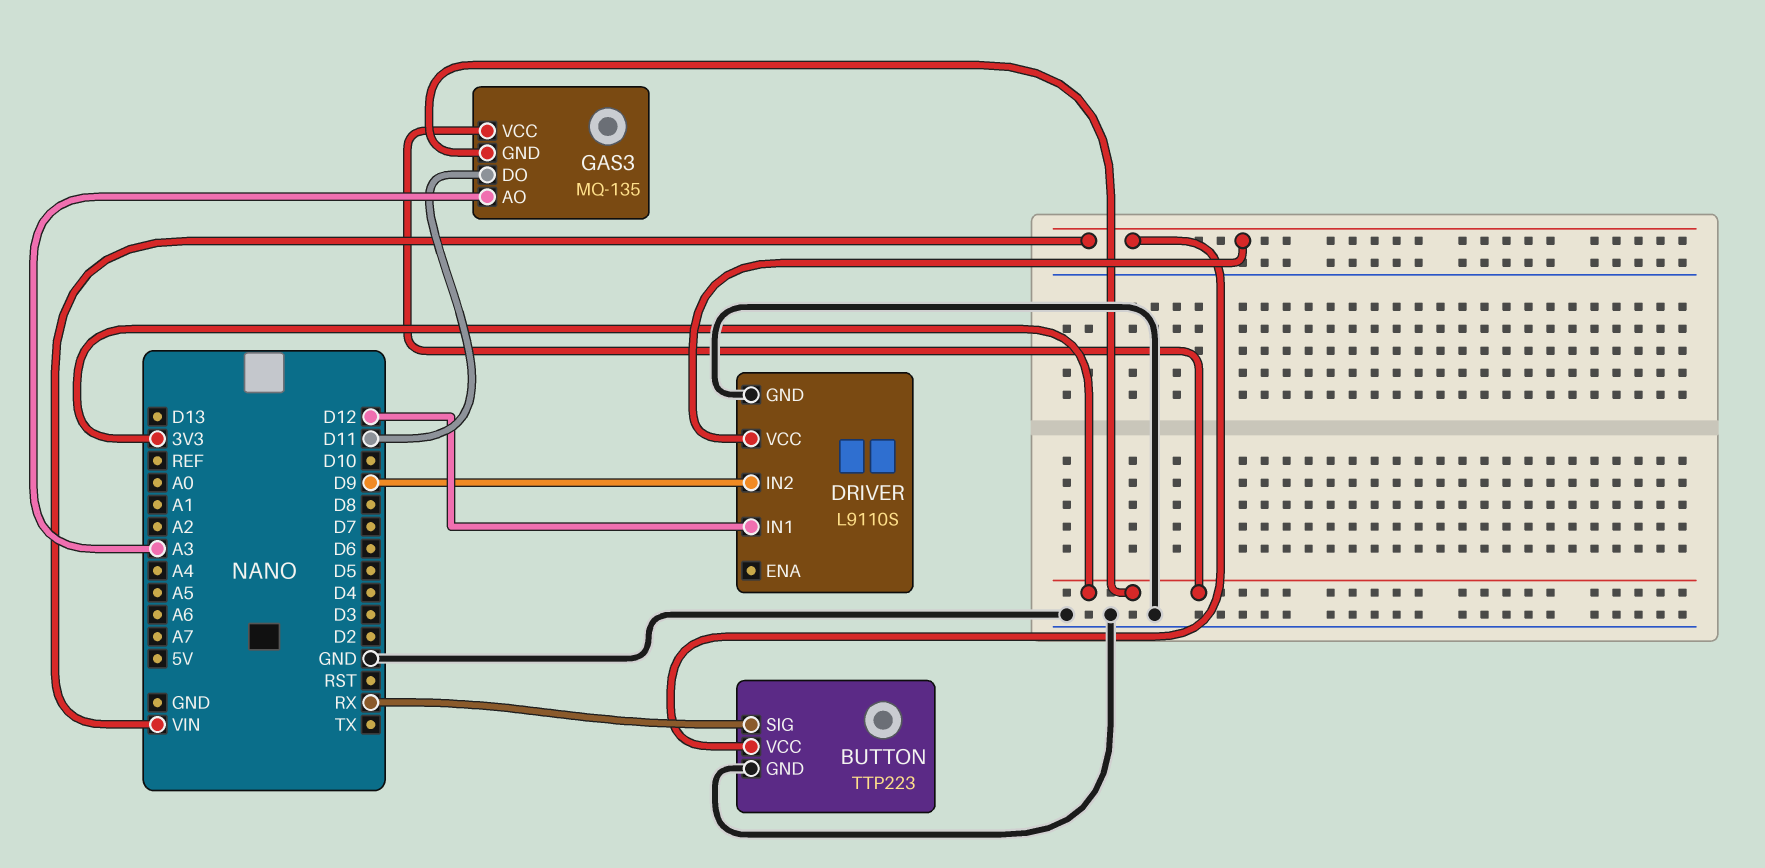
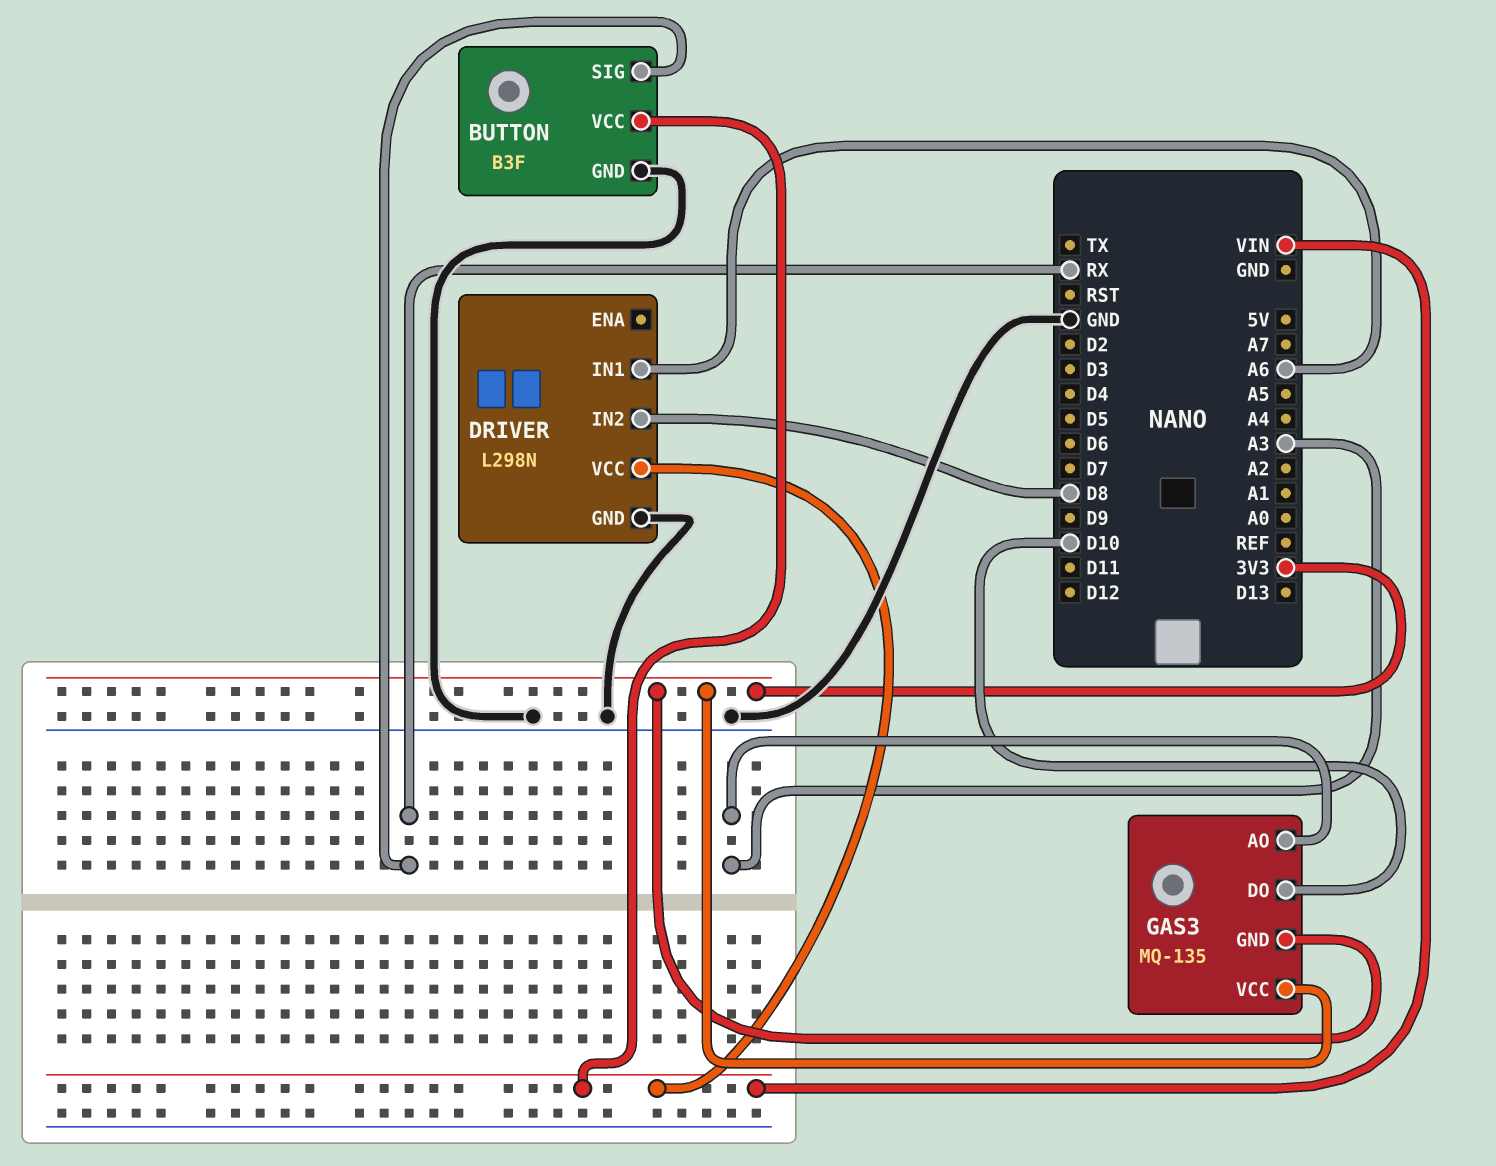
BUTTON: TTP223 -> B3F
DRIVER: L9110S -> L298N
DRIVER pin IN1: D12 -> A6
DRIVER pin IN2: D9 -> D8
GAS3 pin DO: D11 -> D10

